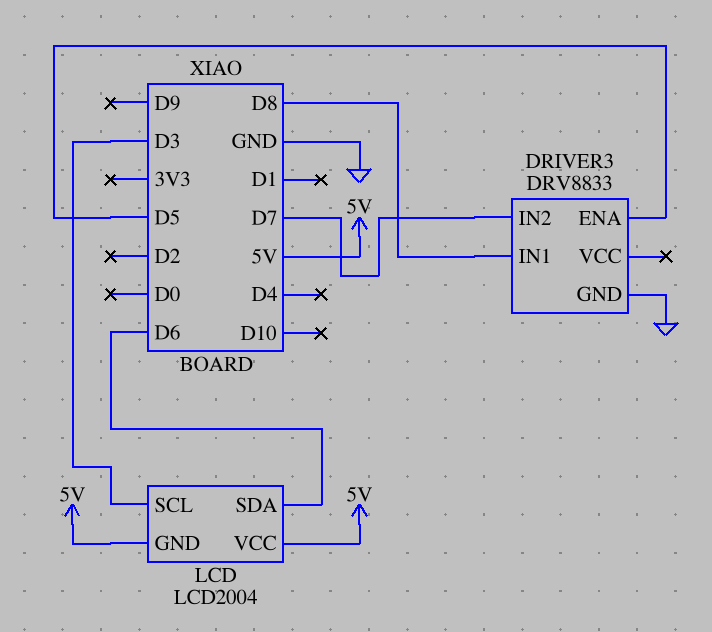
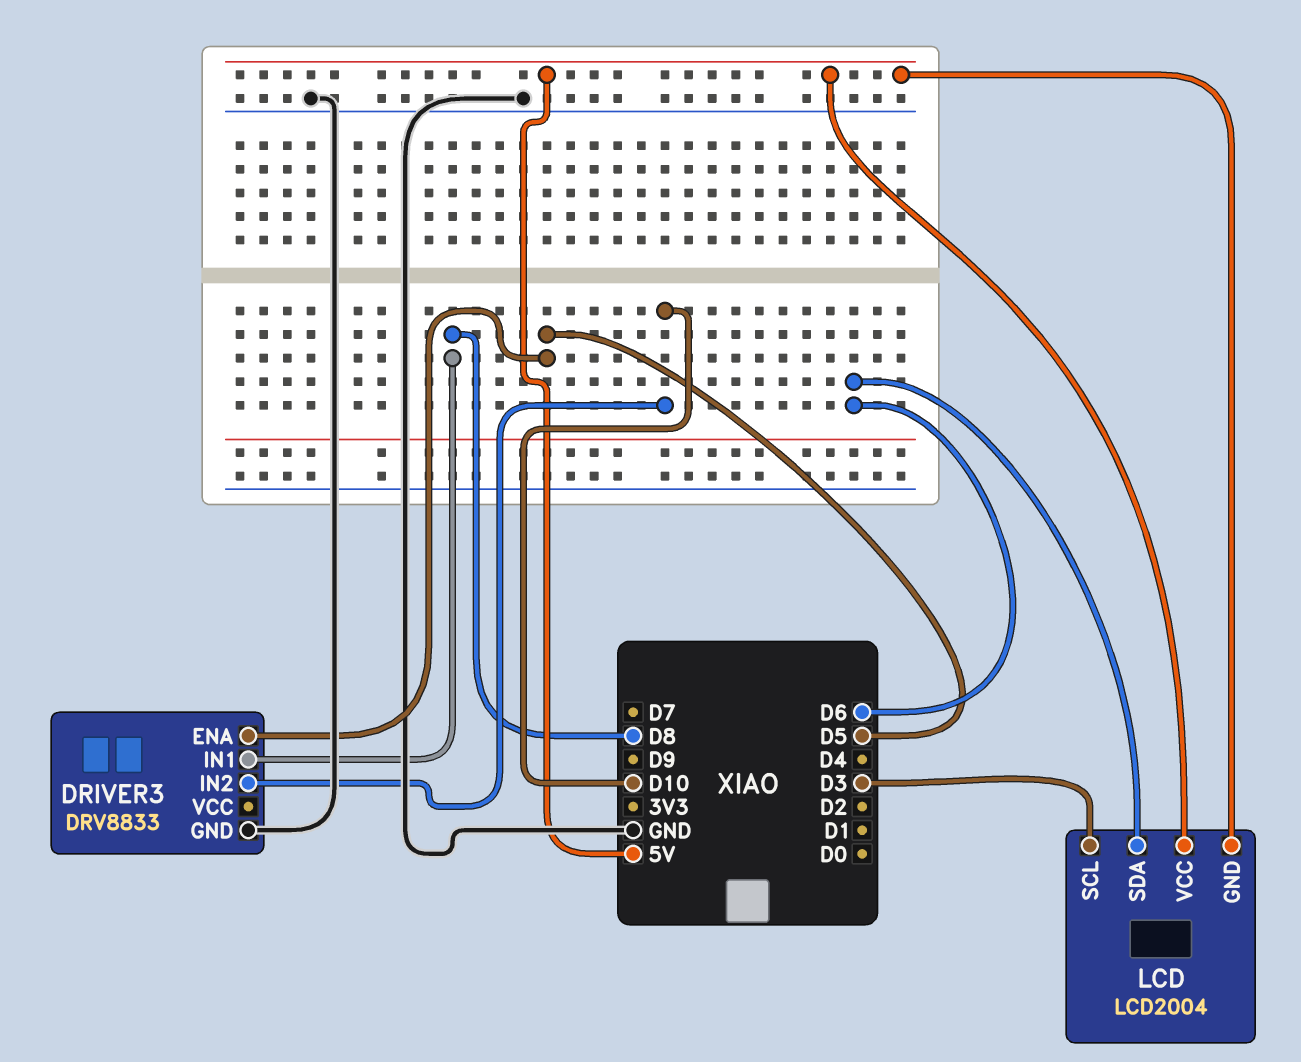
DRIVER3 pin IN2: D7 -> D10

